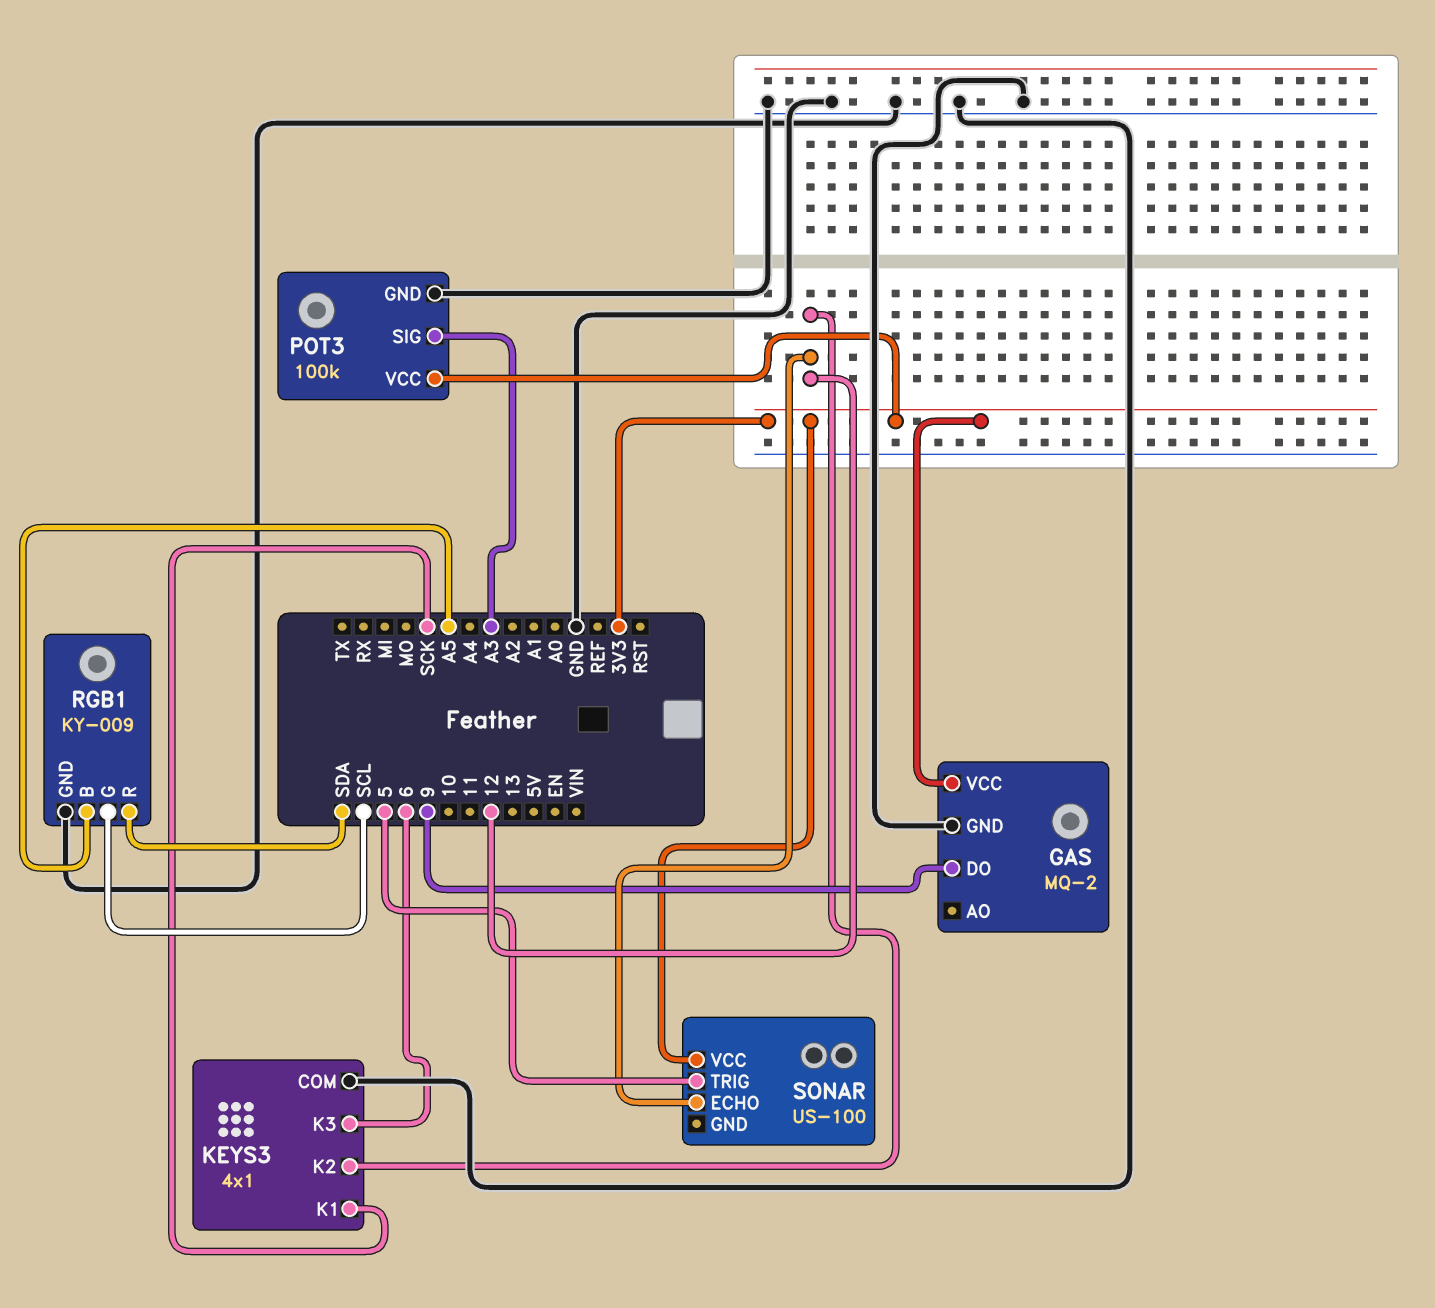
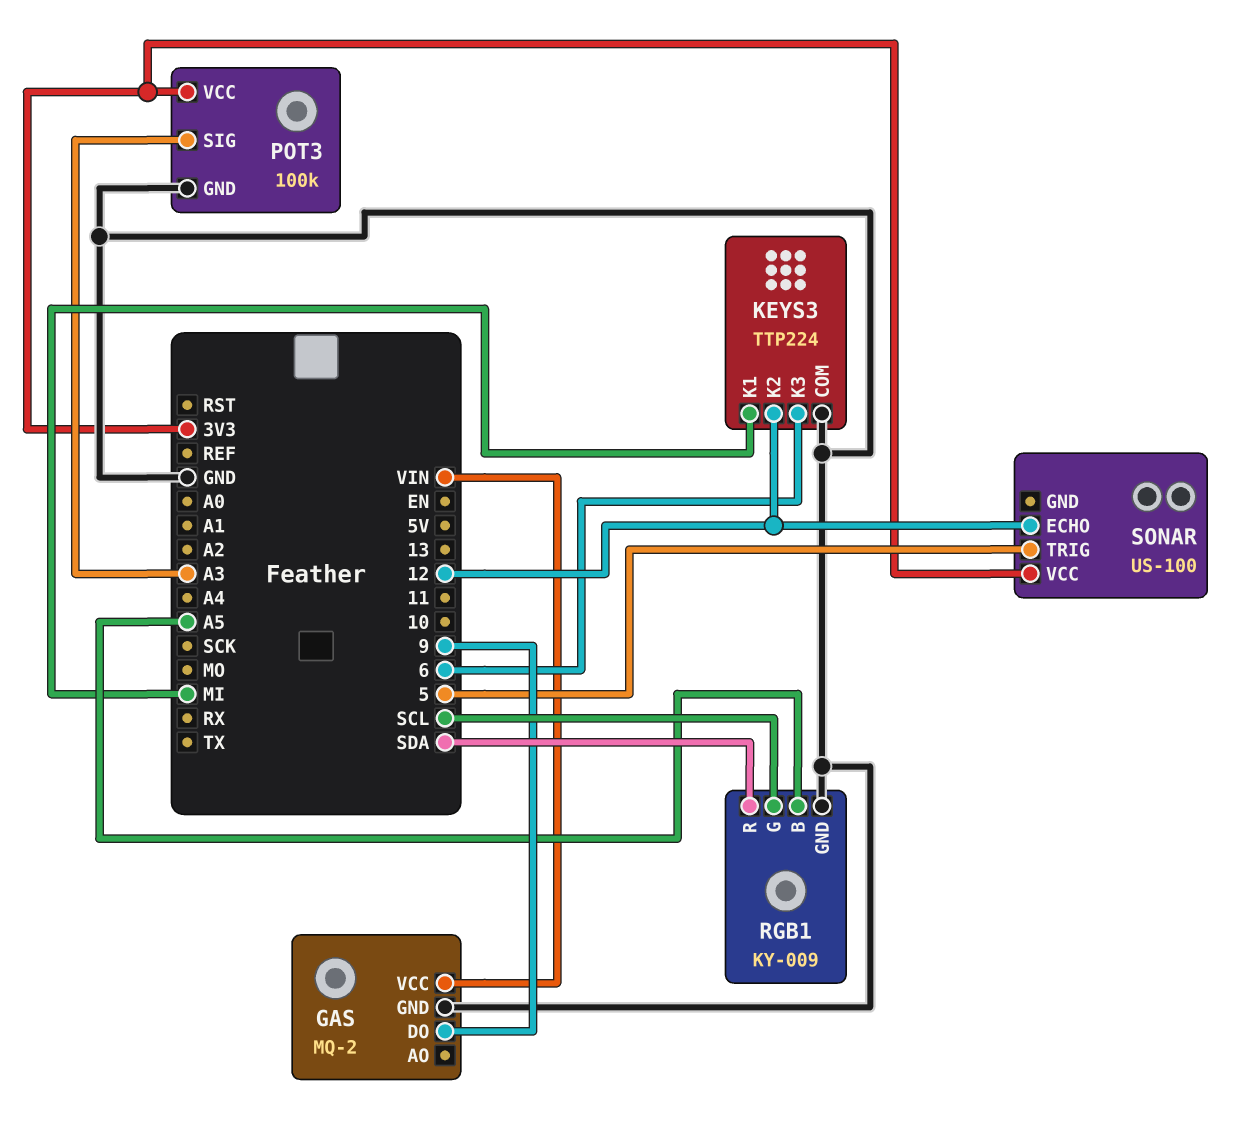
GAS pin VCC: 3V3 -> VIN
KEYS3: 4x1 -> TTP224
KEYS3 pin K1: SCK -> MI

